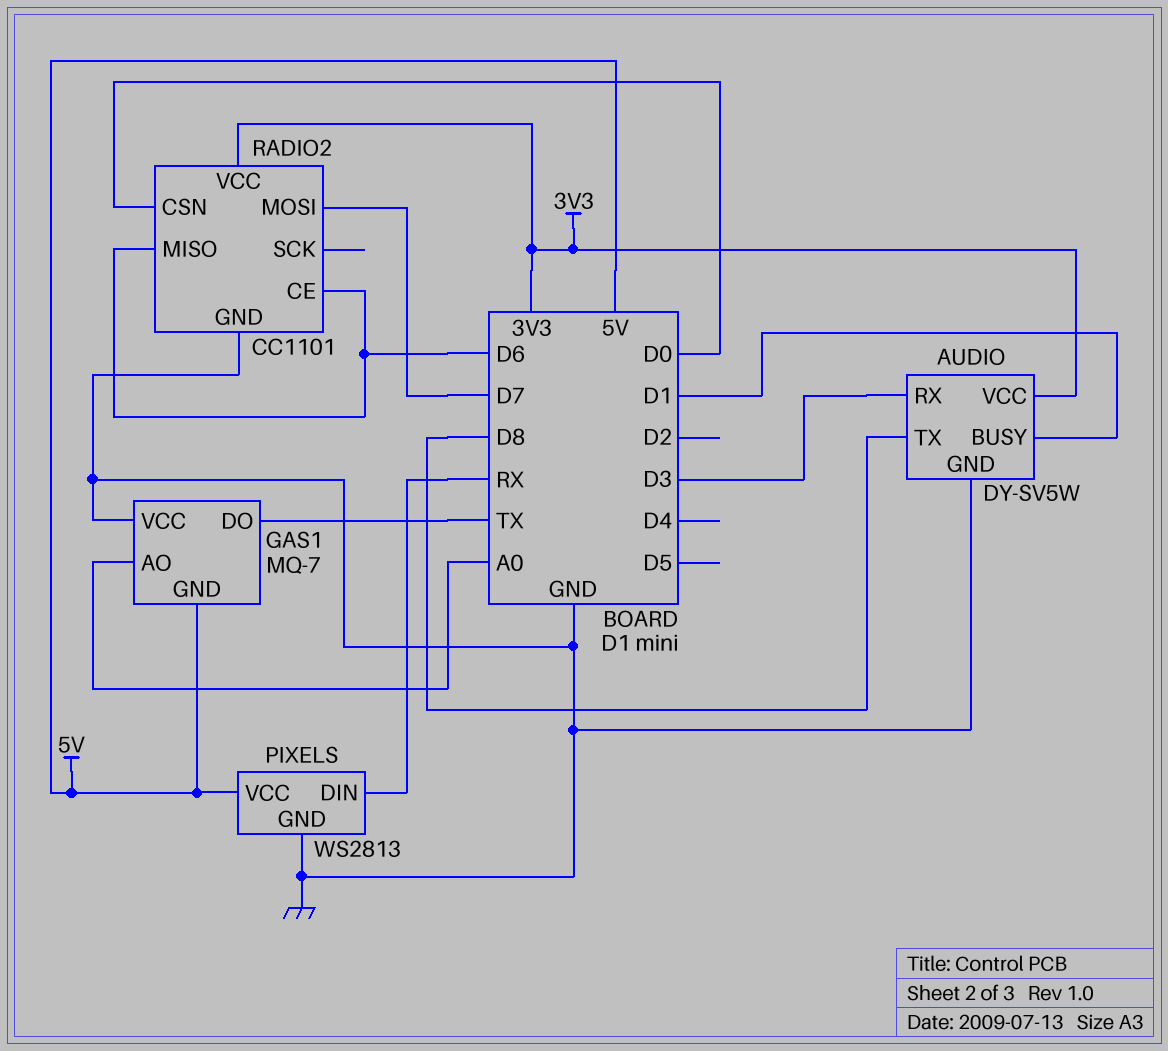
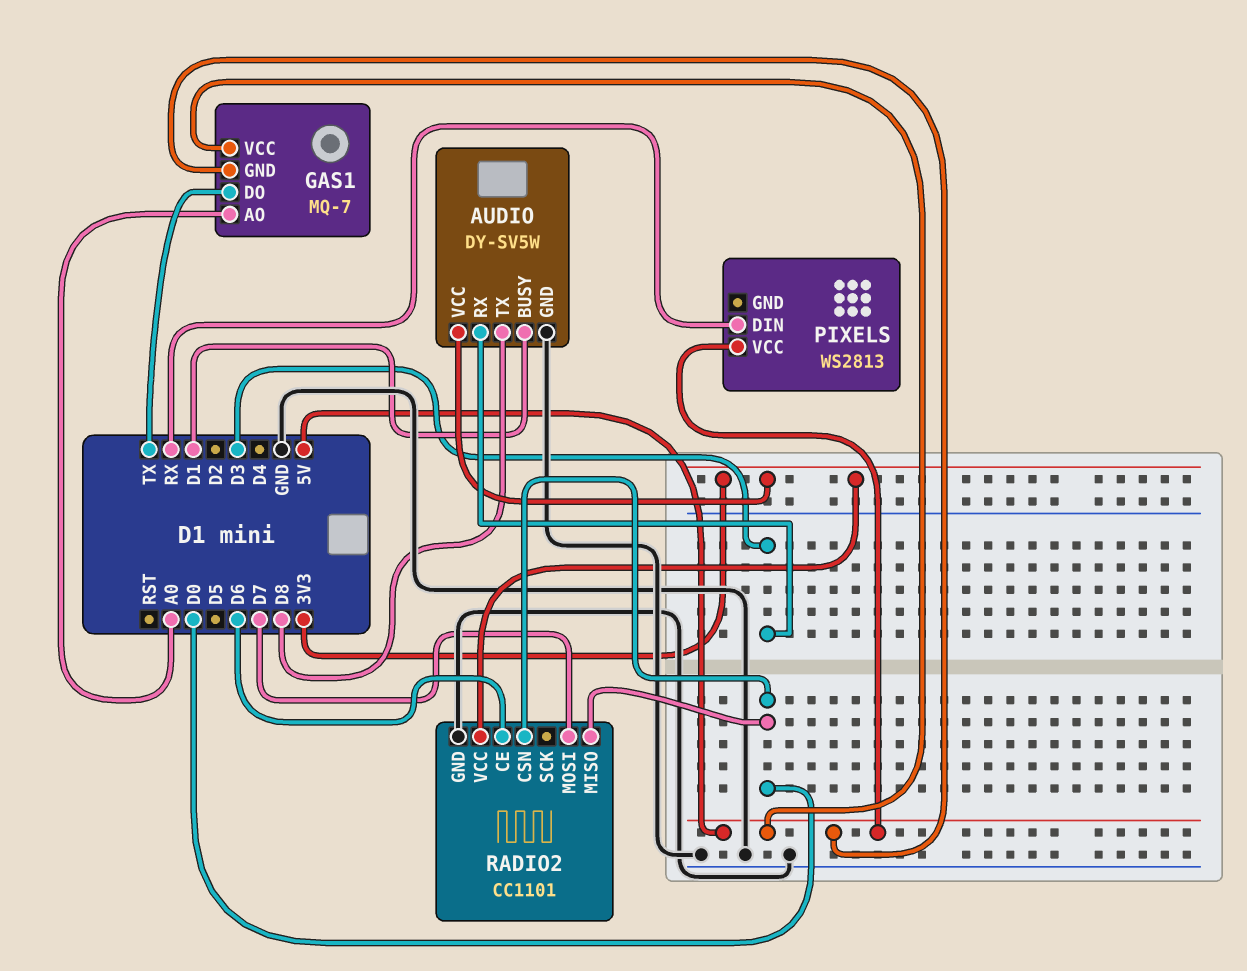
GAS1 pin VCC: GND -> 5V
PIXELS pin GND: GND -> none
RADIO2 pin MISO: D6 -> D0

